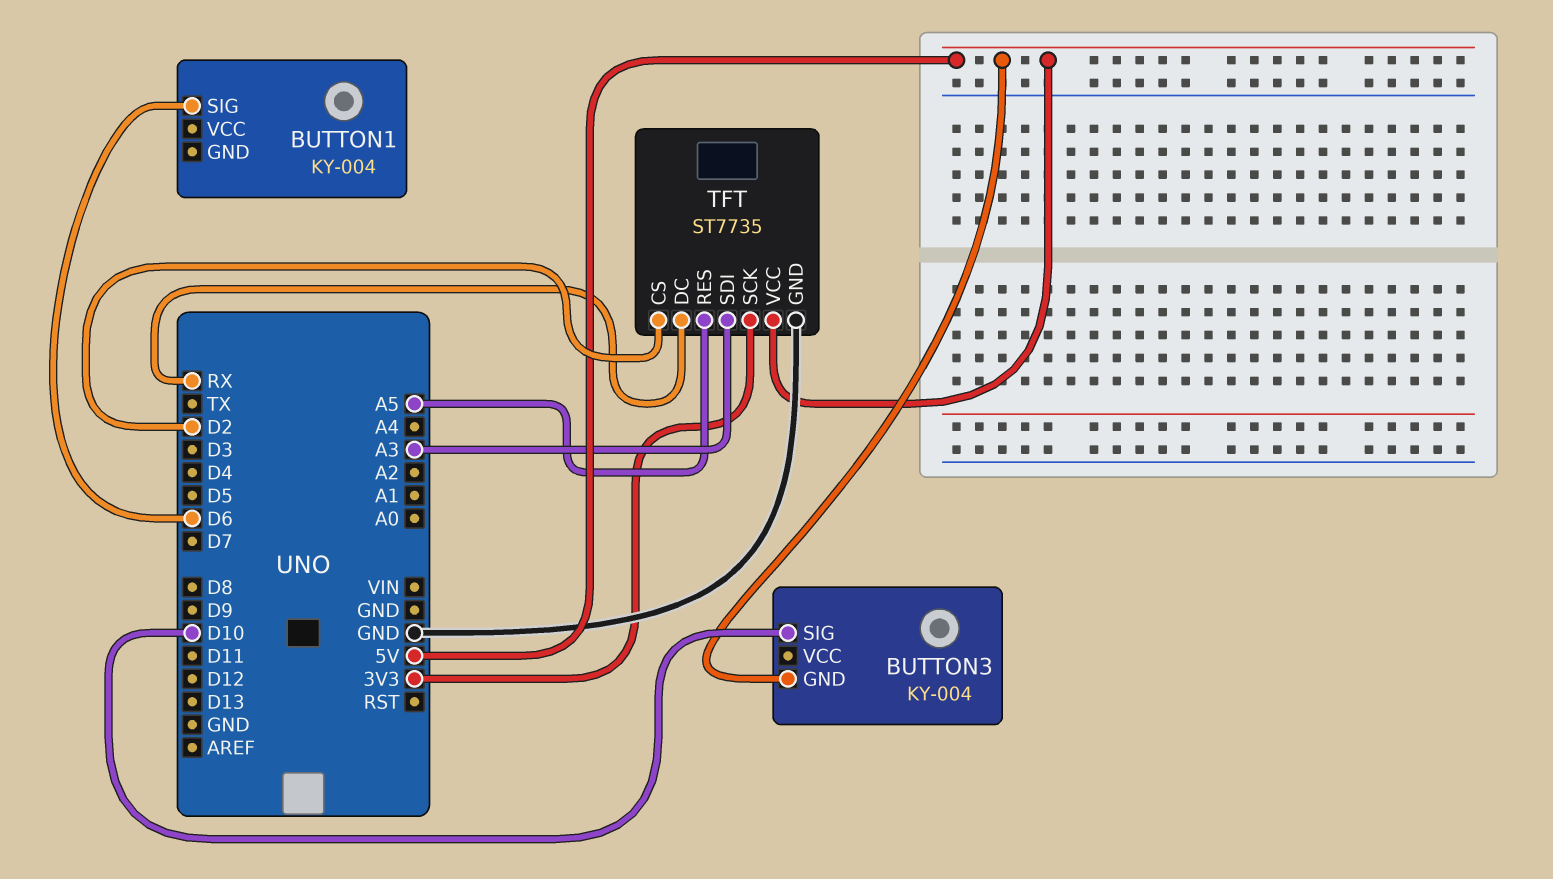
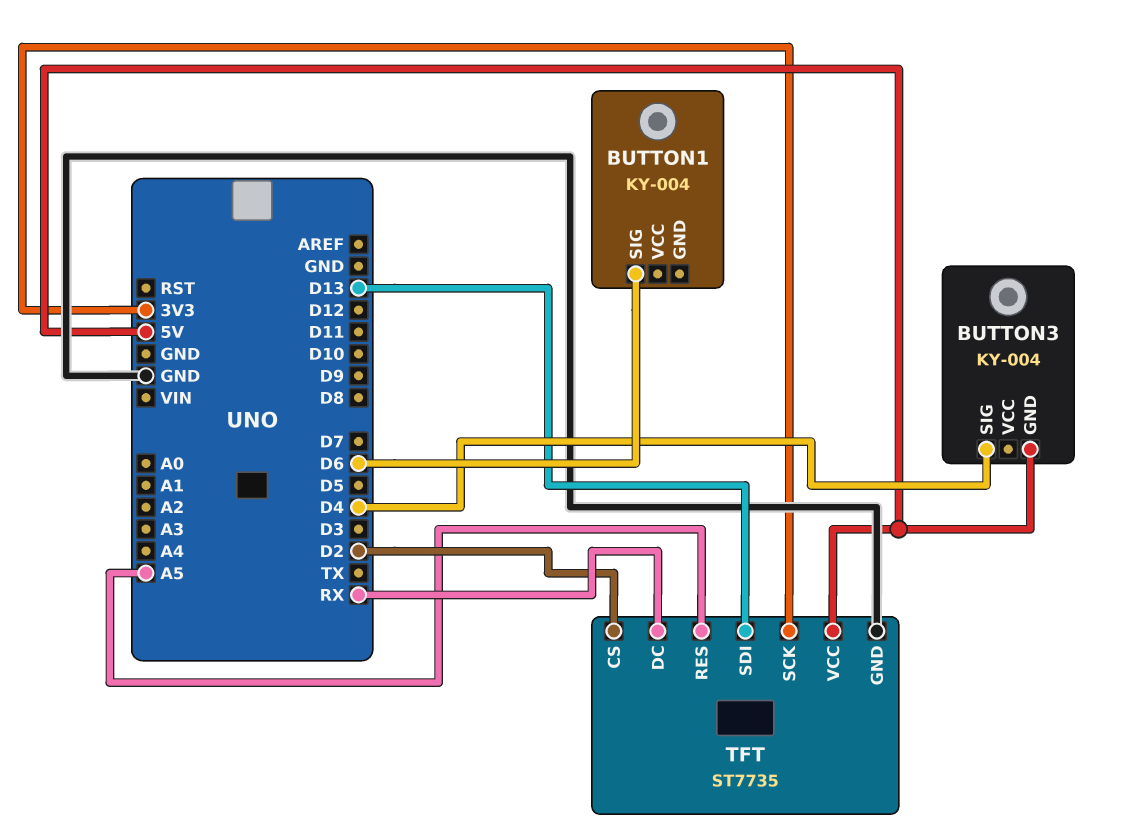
BUTTON3 pin SIG: D10 -> D4
TFT pin SDI: A3 -> D13

